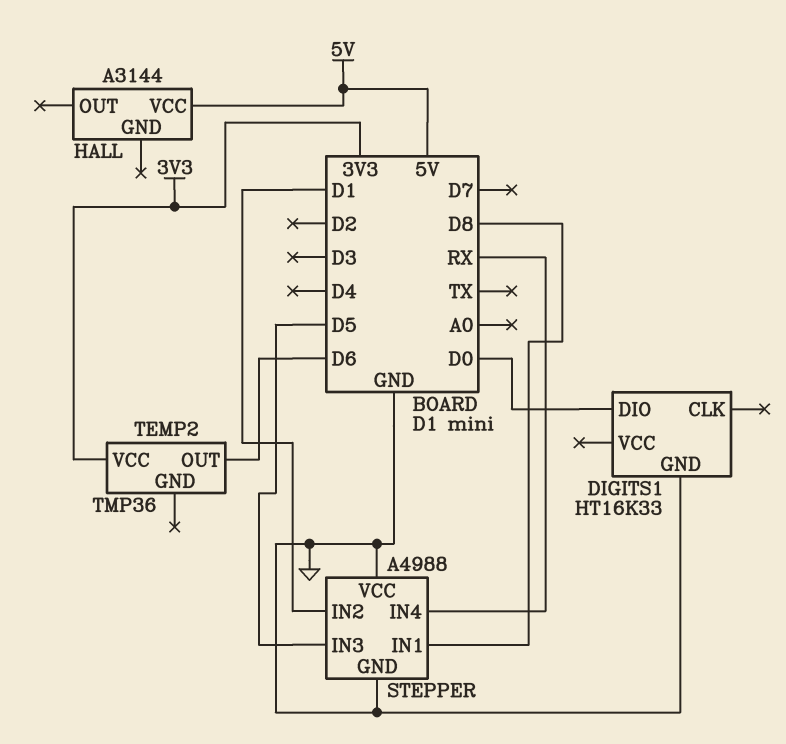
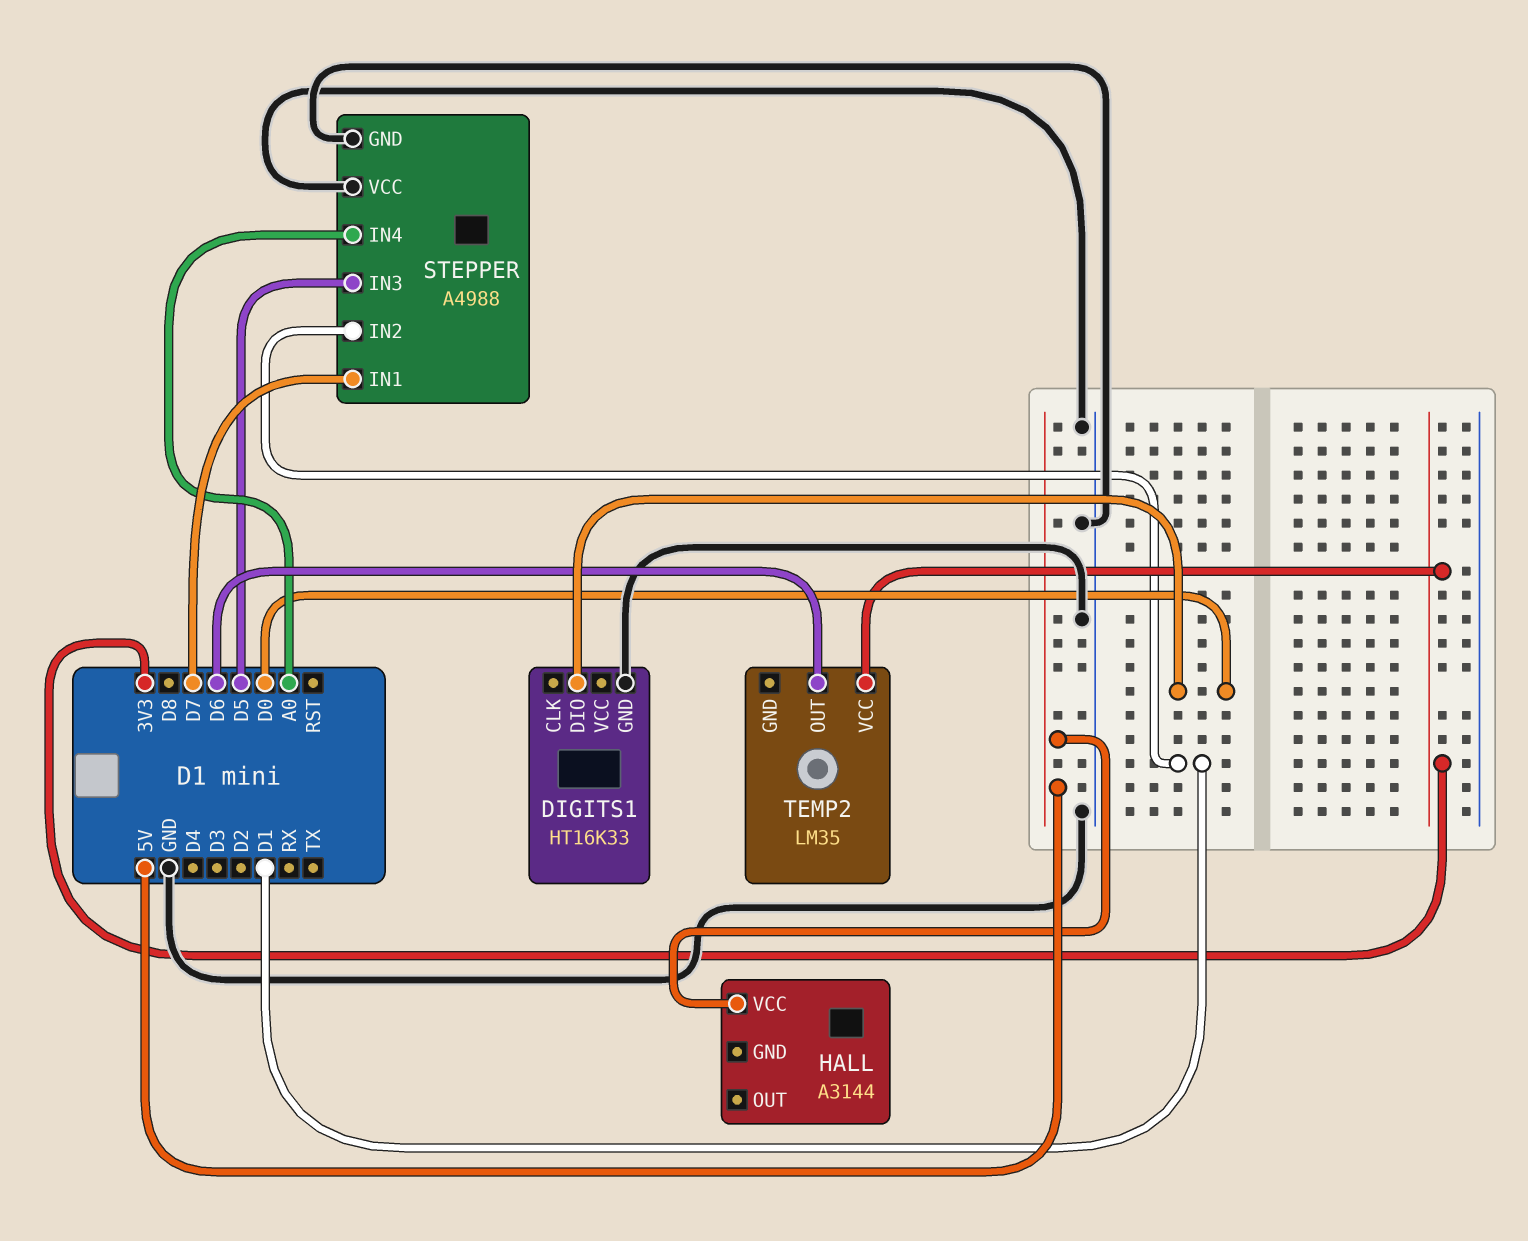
STEPPER pin IN1: D8 -> D7
STEPPER pin IN4: RX -> A0
TEMP2: TMP36 -> LM35

